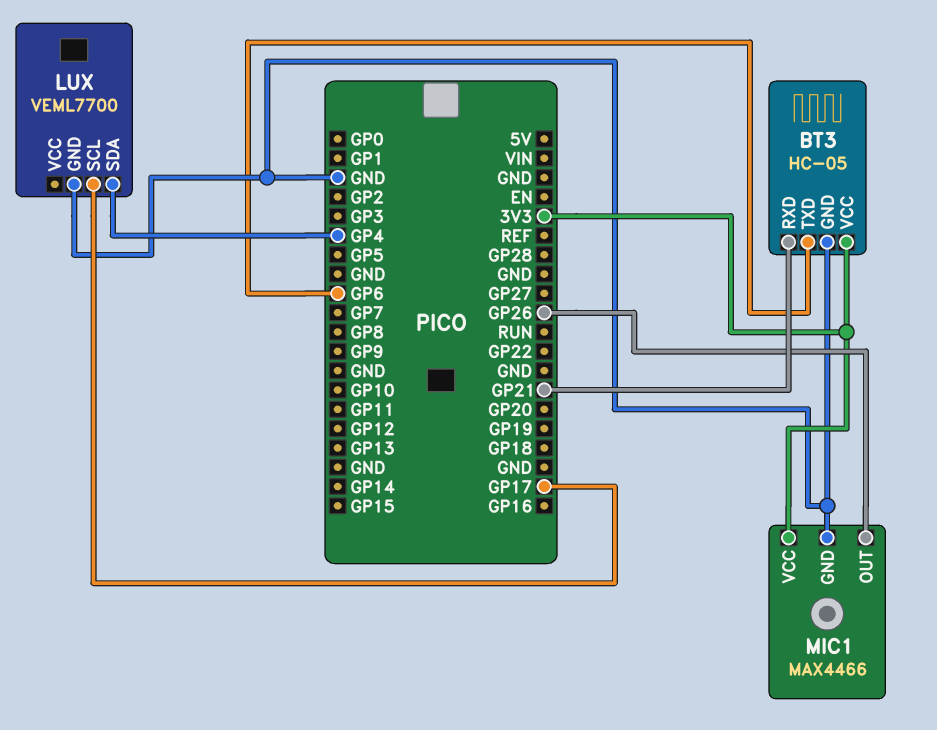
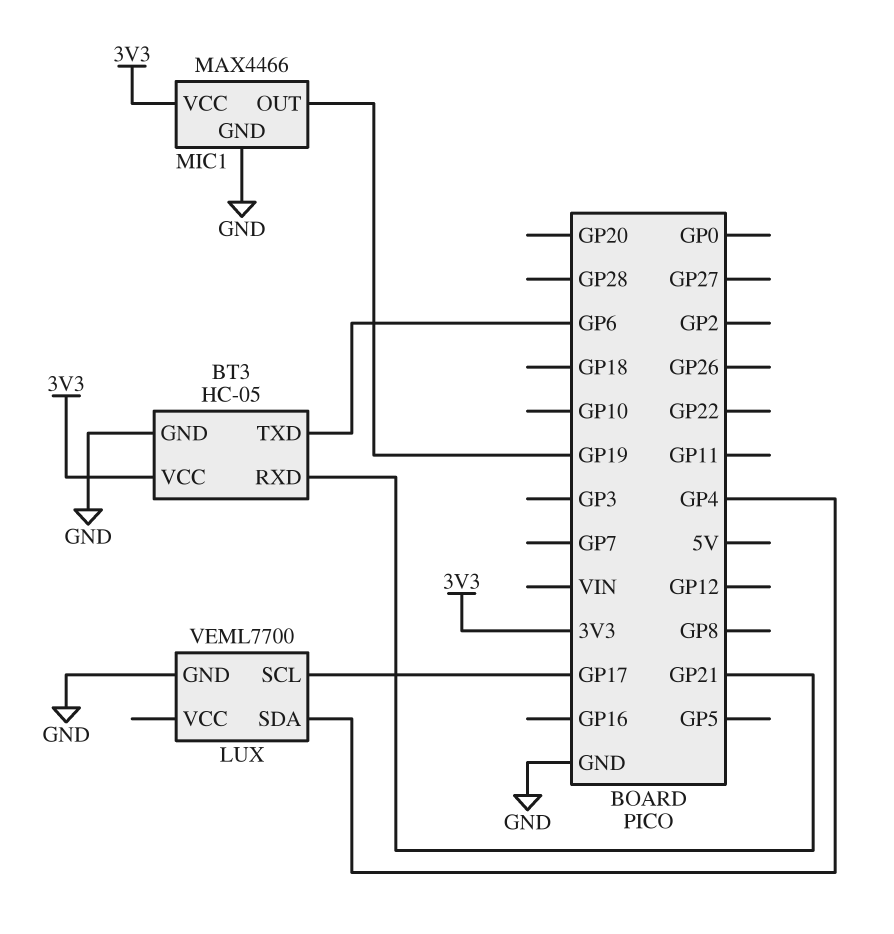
MIC1 pin OUT: GP26 -> GP19

